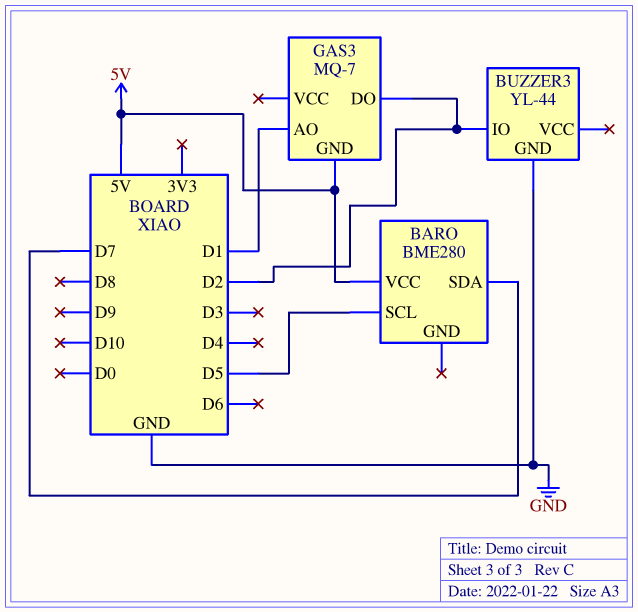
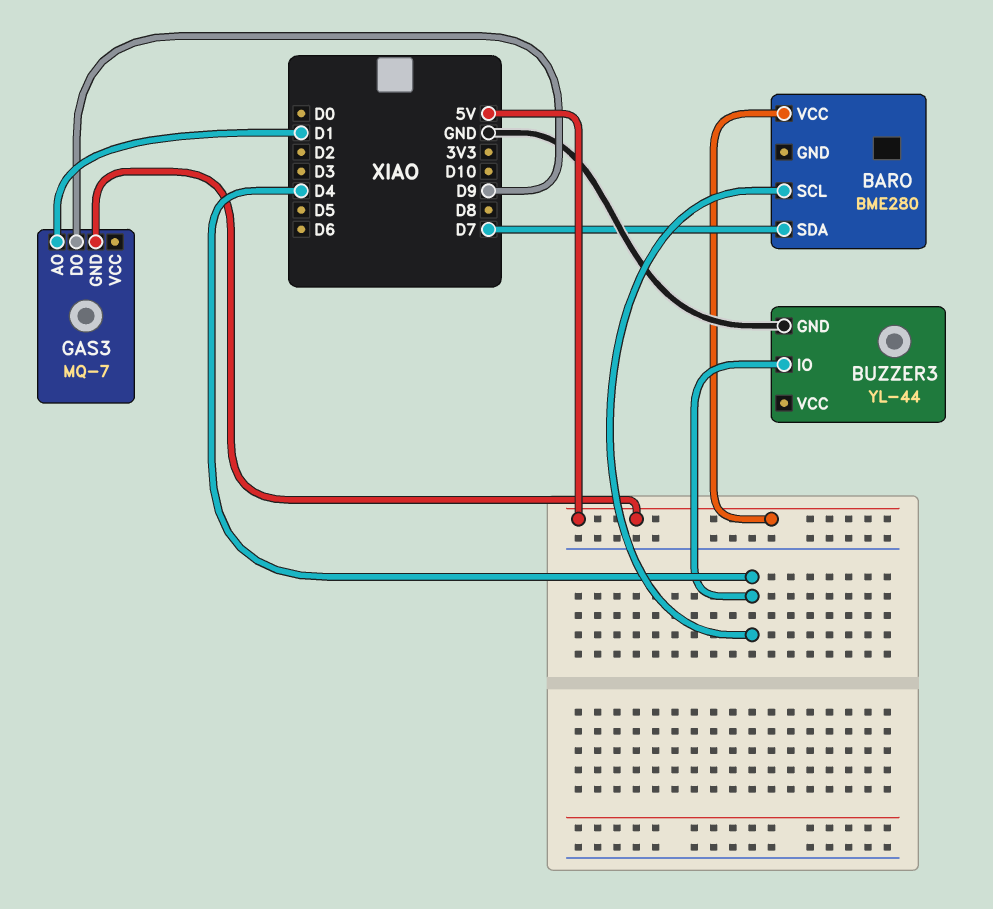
BARO pin SCL: D5 -> D4
BUZZER3 pin IO: D2 -> D4
GAS3 pin DO: D2 -> D9

